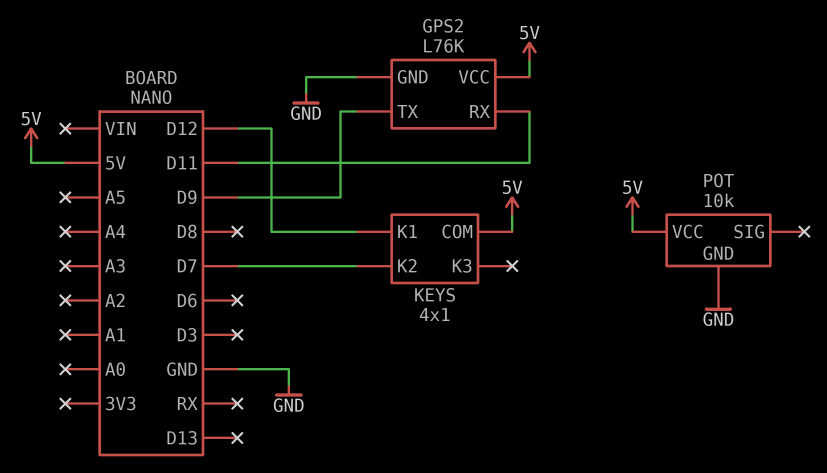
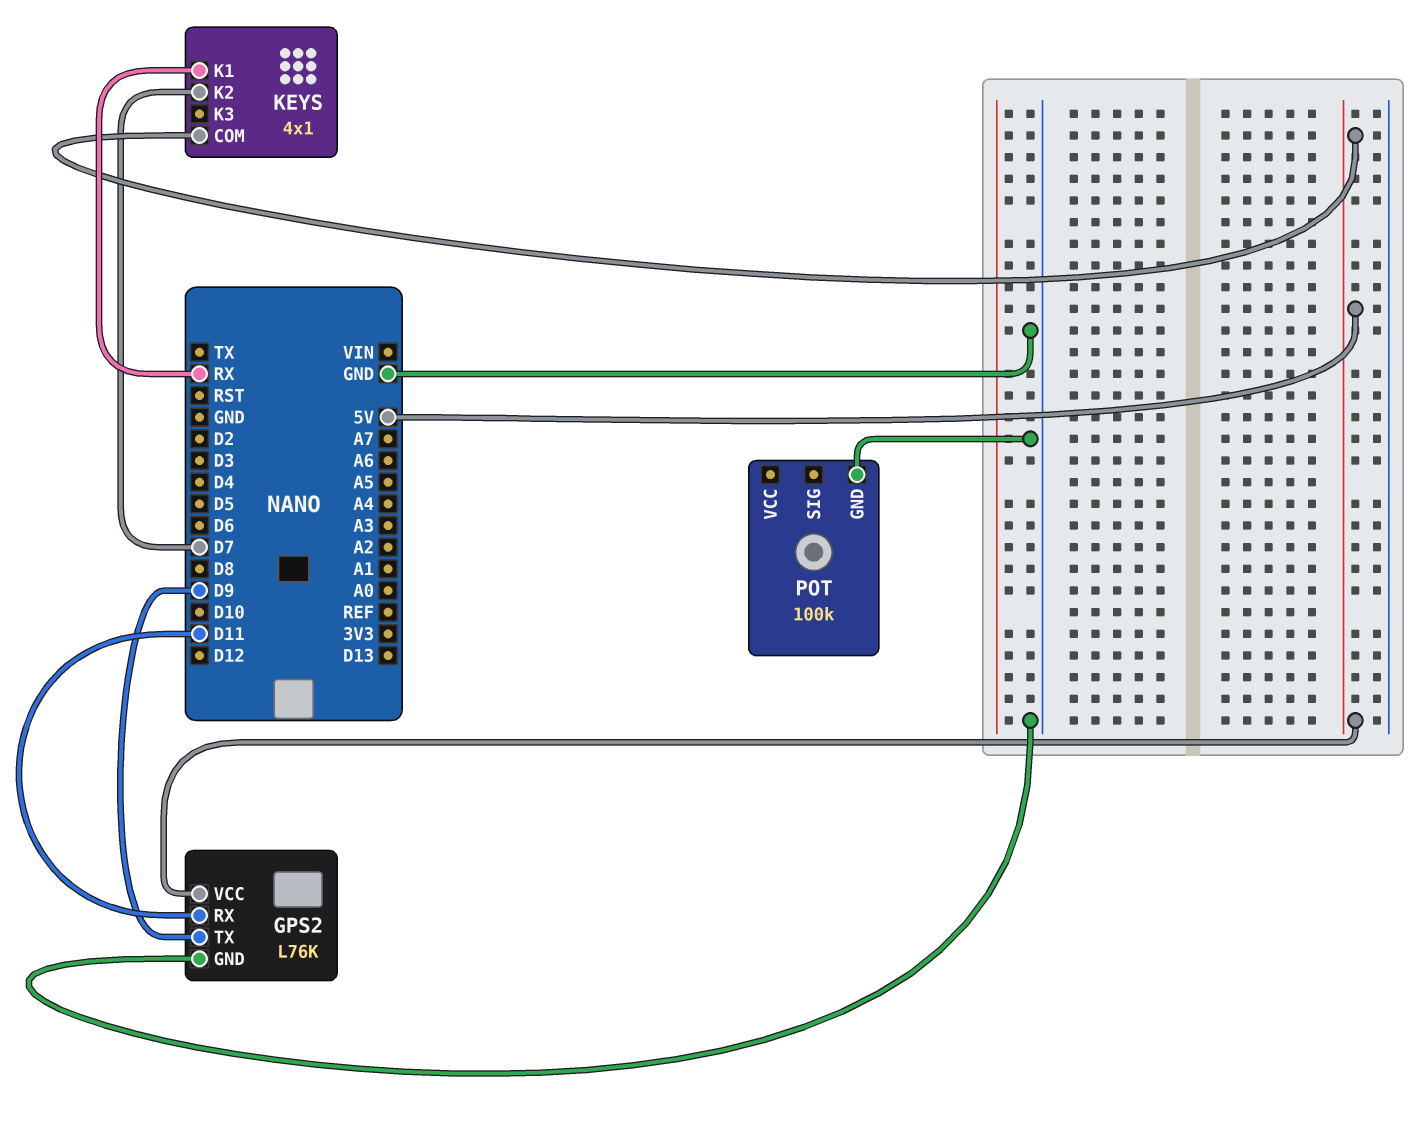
KEYS pin K1: D12 -> RX
POT: 10k -> 100k
POT pin VCC: 5V -> none

